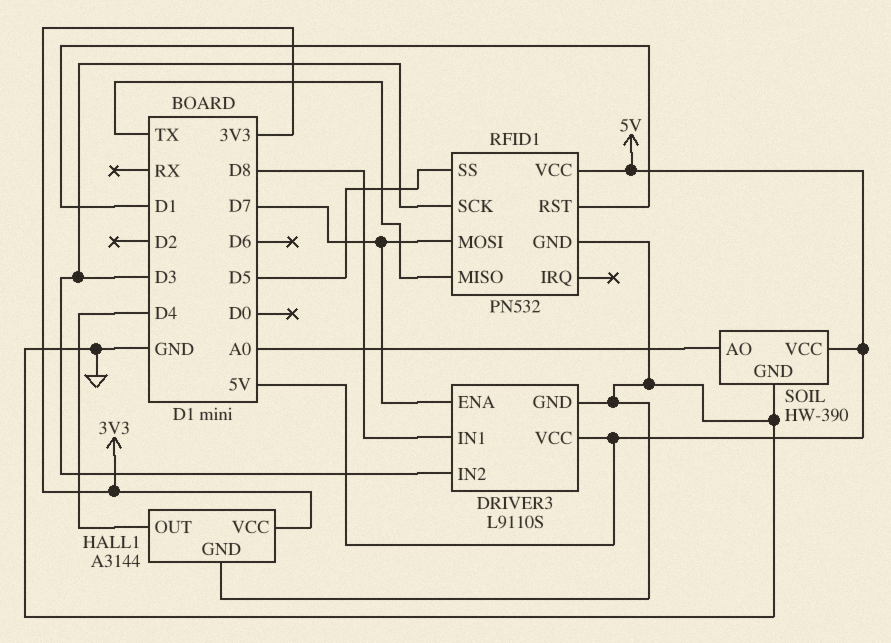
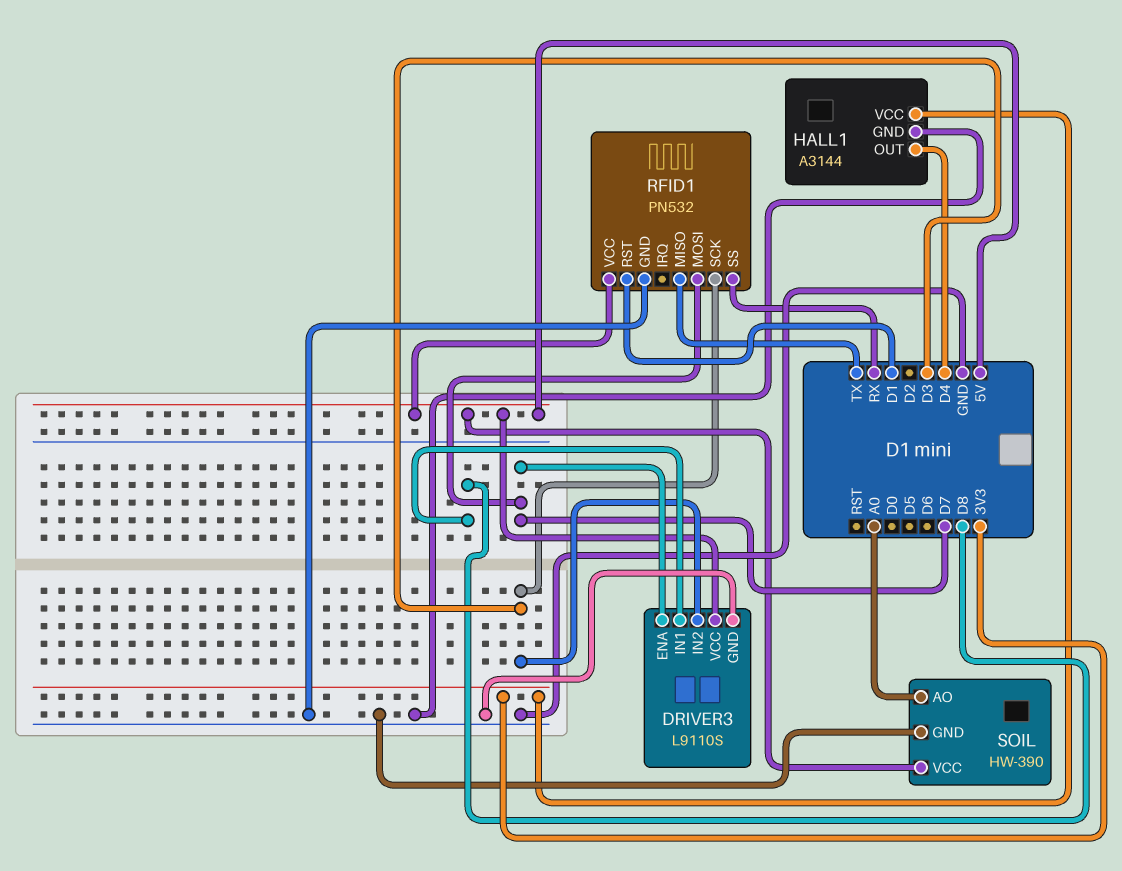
RFID1 pin SS: D5 -> RX

